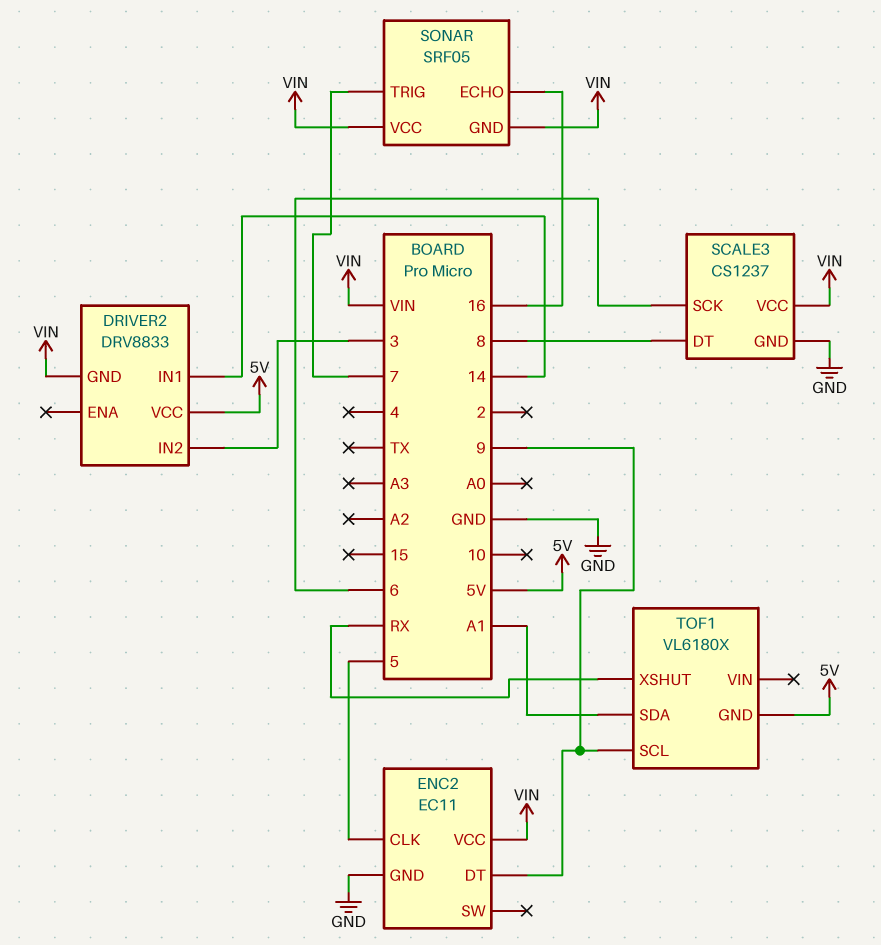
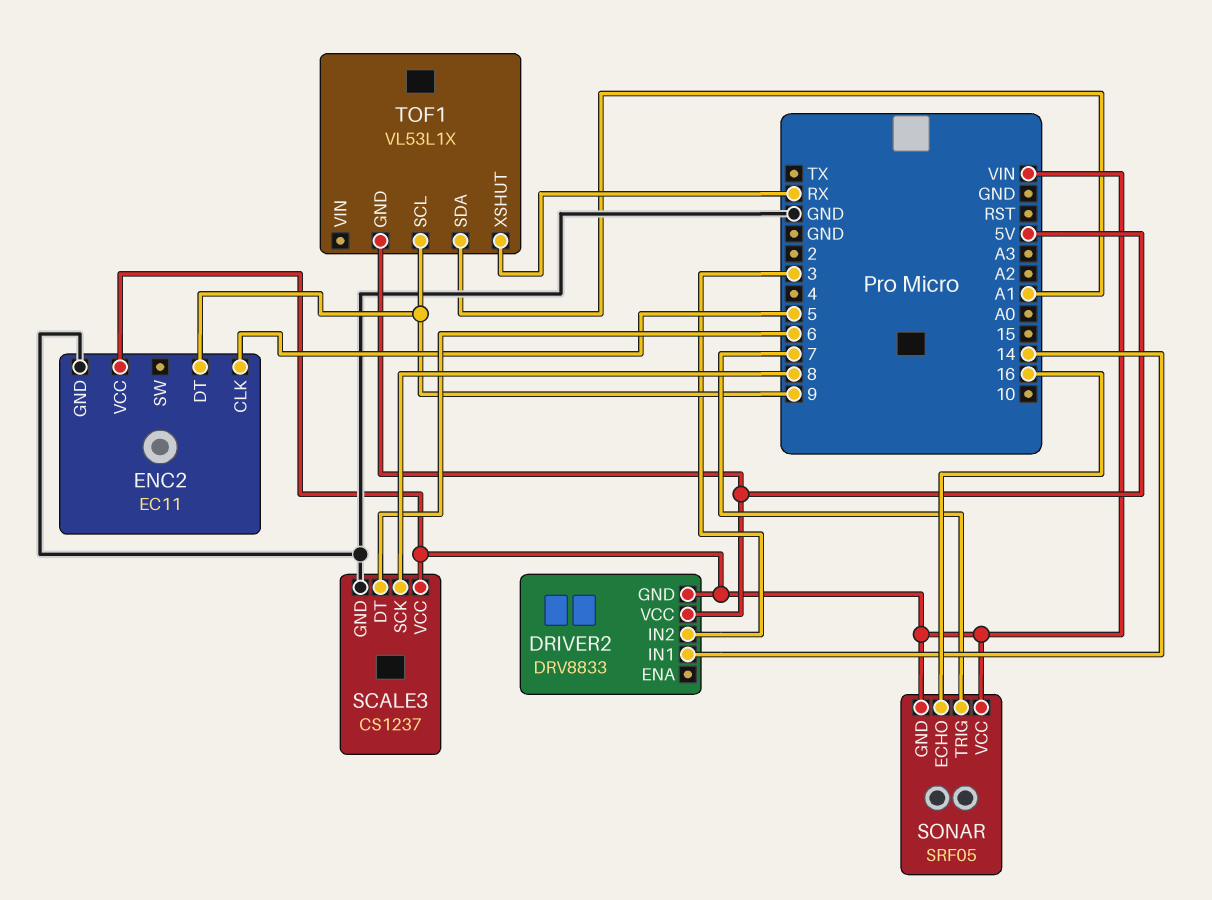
SCALE3 pin DT: 8 -> 6
SCALE3 pin SCK: 6 -> 8
TOF1: VL6180X -> VL53L1X

